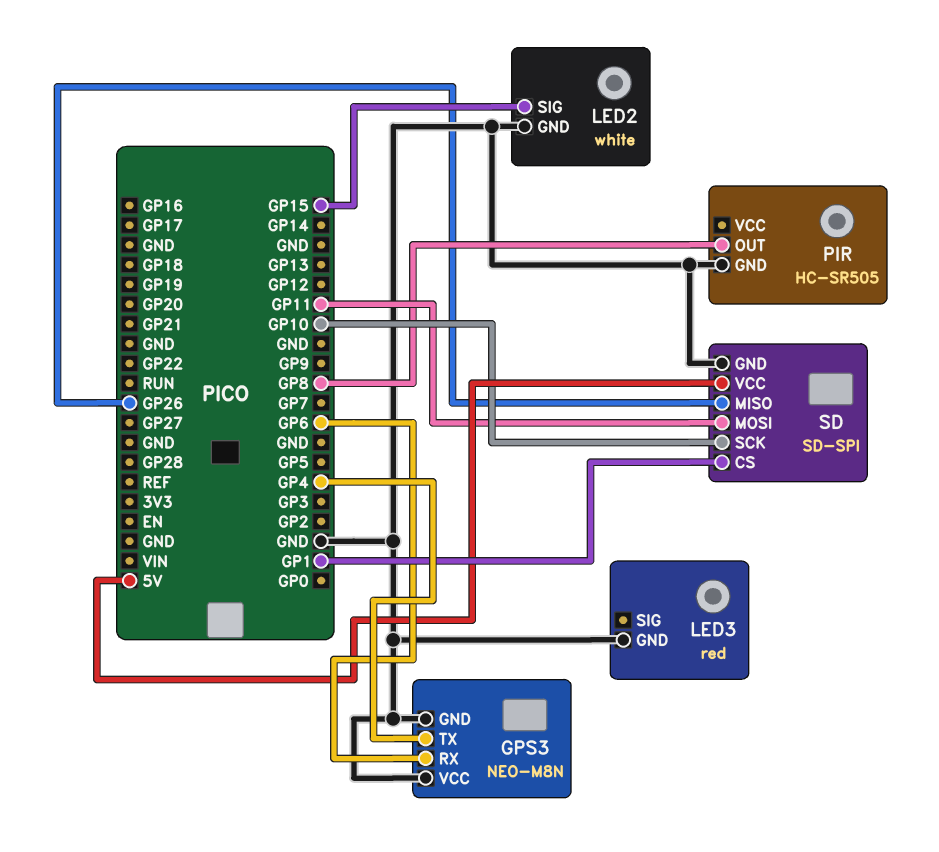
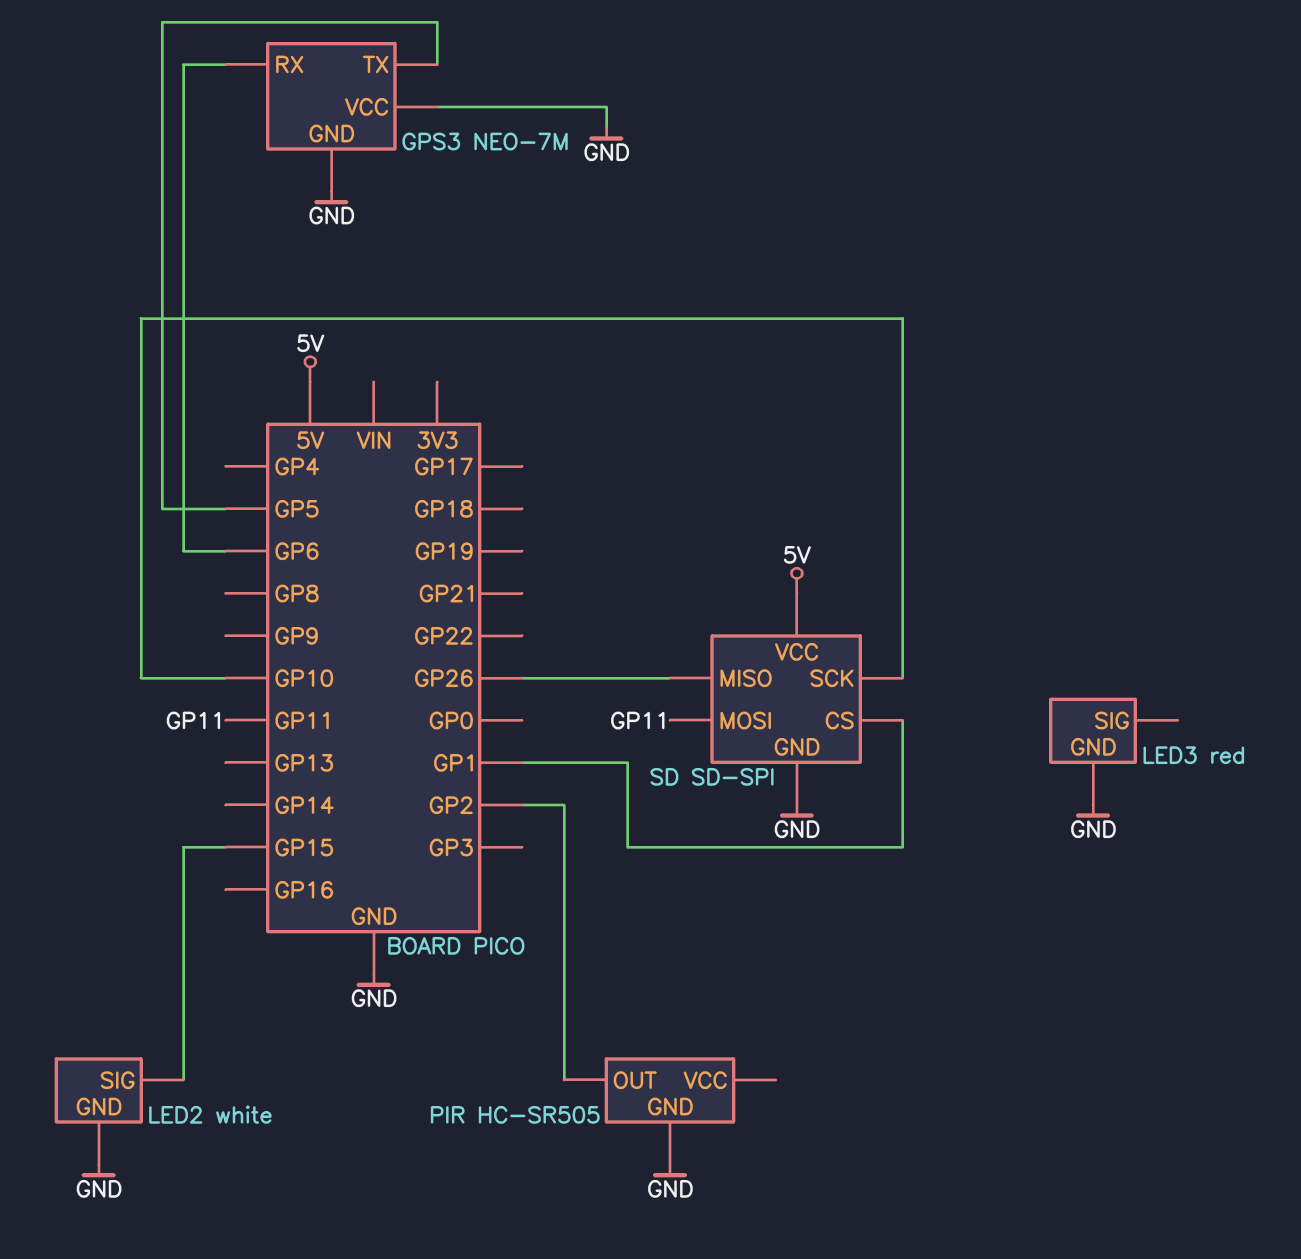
GPS3: NEO-M8N -> NEO-7M
GPS3 pin TX: GP4 -> GP5
PIR pin OUT: GP8 -> GP2

